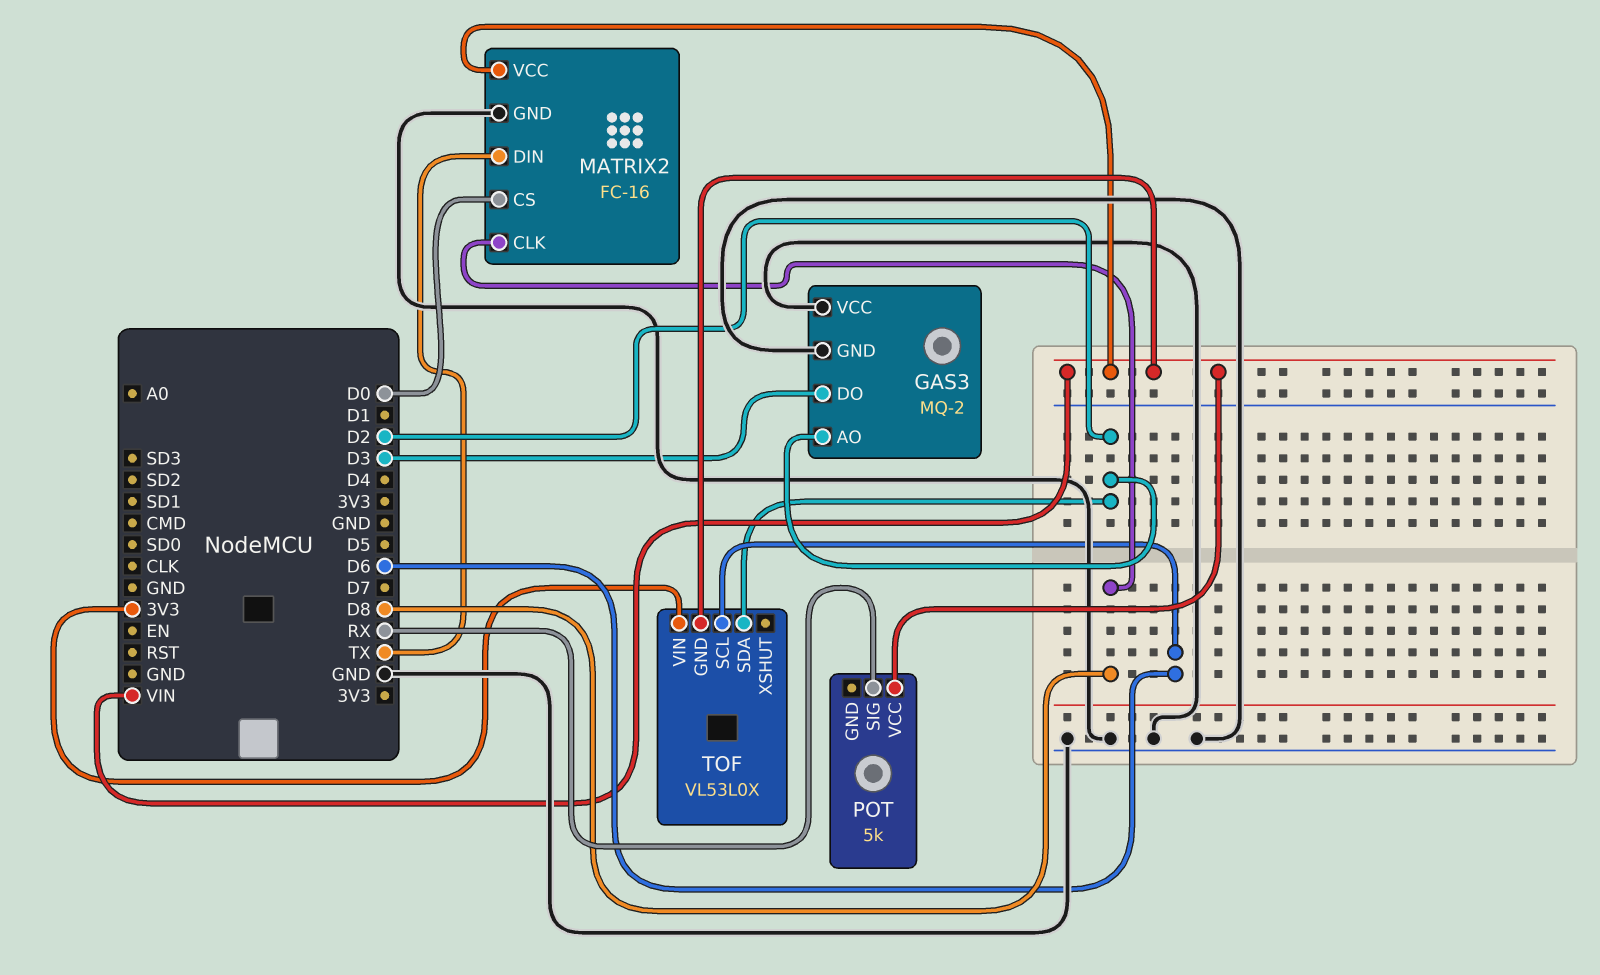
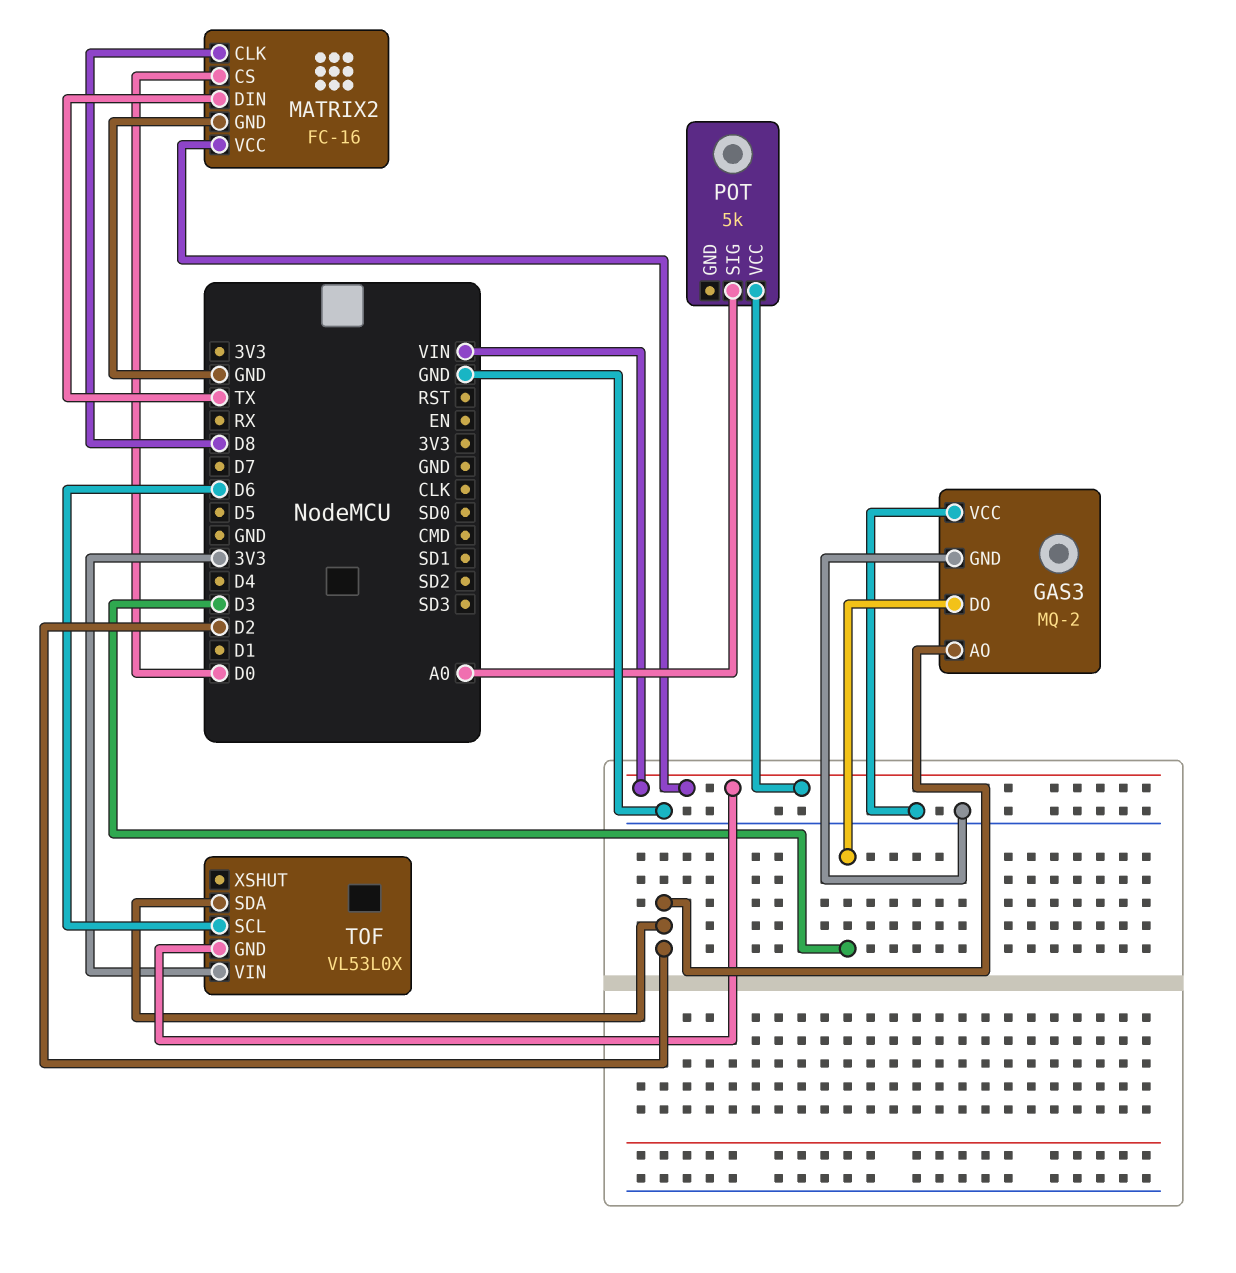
POT pin SIG: RX -> A0

